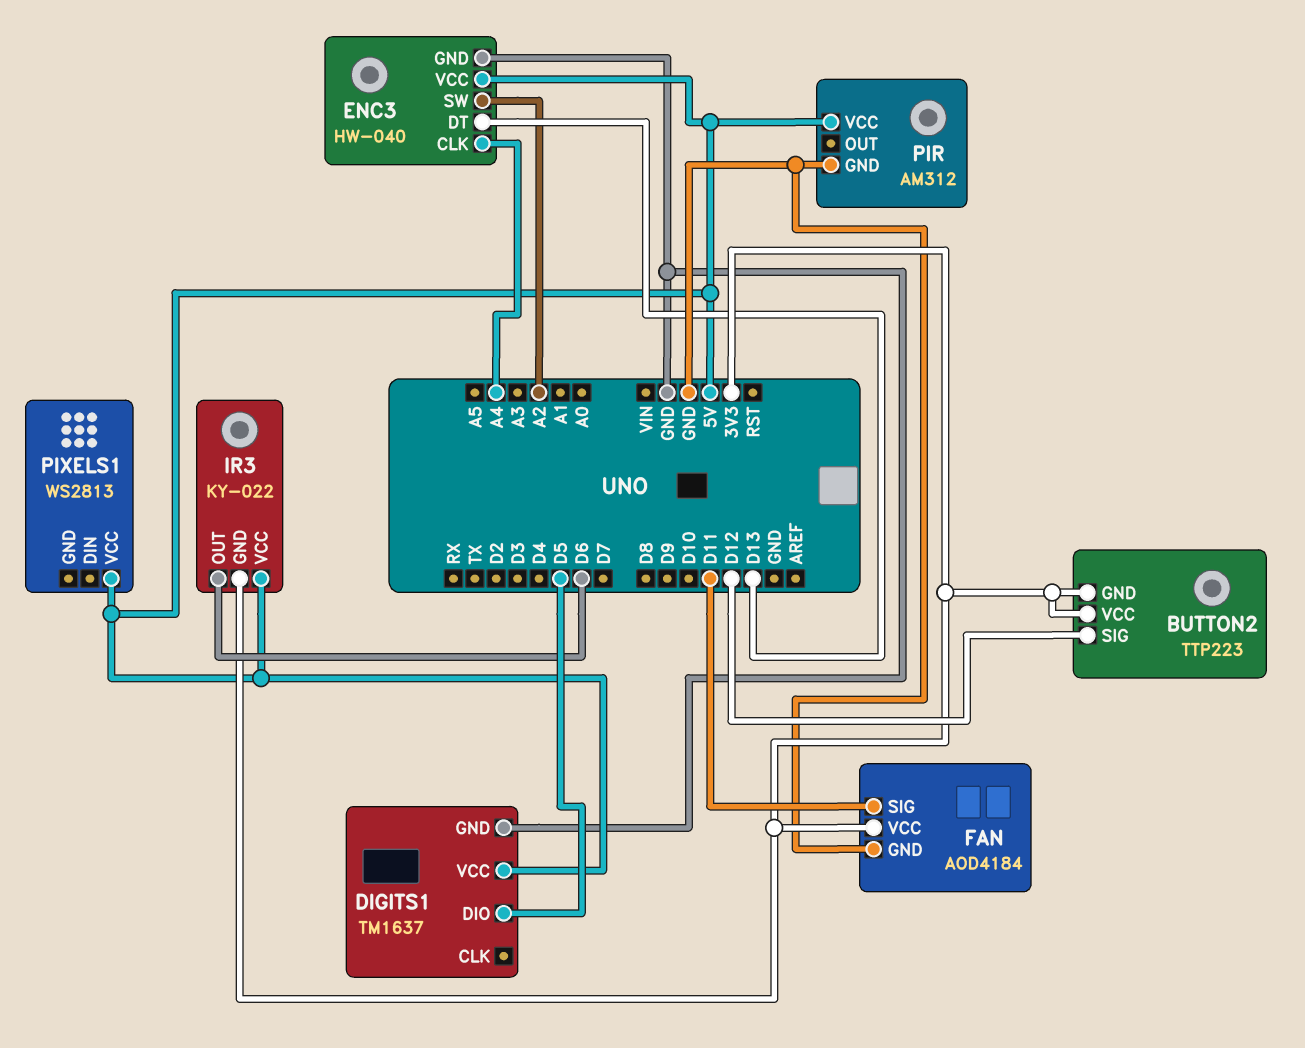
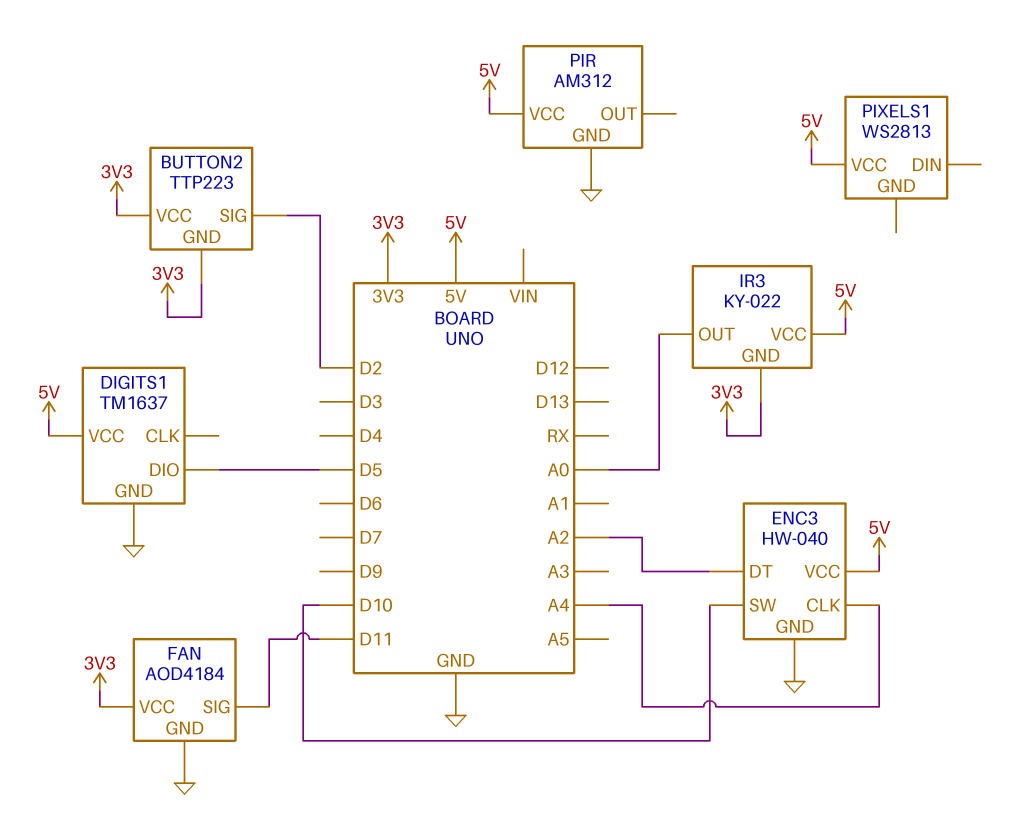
BUTTON2 pin SIG: D12 -> D2
ENC3 pin DT: D13 -> A2
ENC3 pin SW: A2 -> D10
IR3 pin OUT: D6 -> A0

